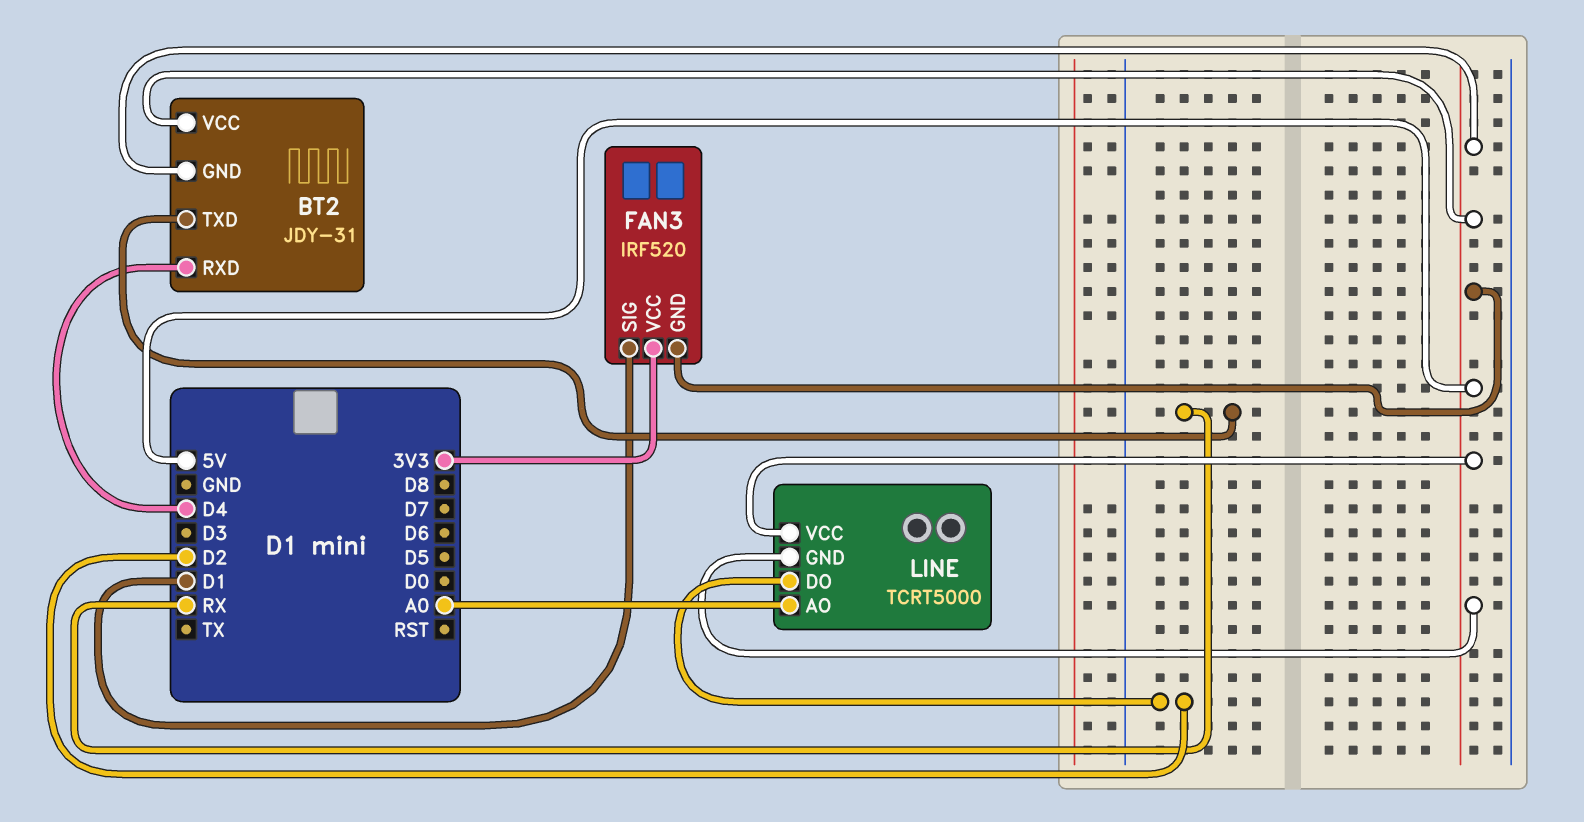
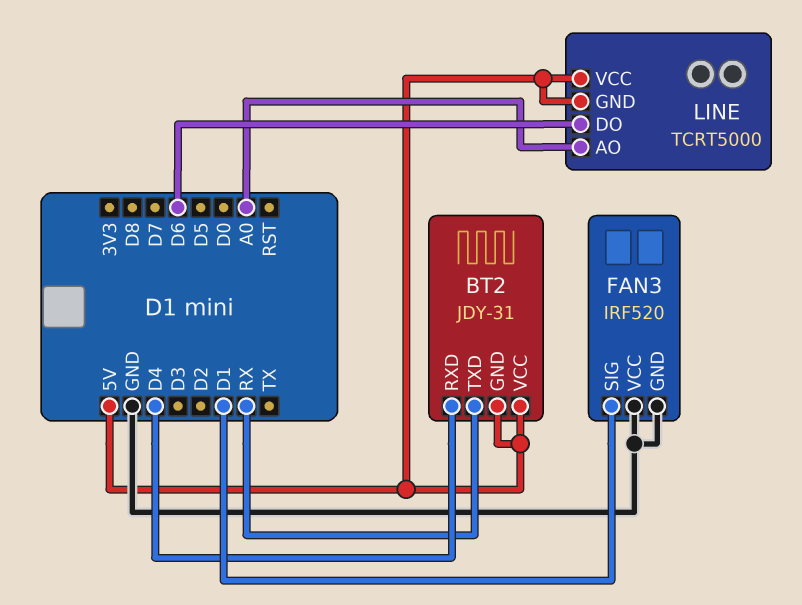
FAN3 pin GND: 5V -> GND
FAN3 pin VCC: 3V3 -> GND
LINE pin DO: D2 -> D6

